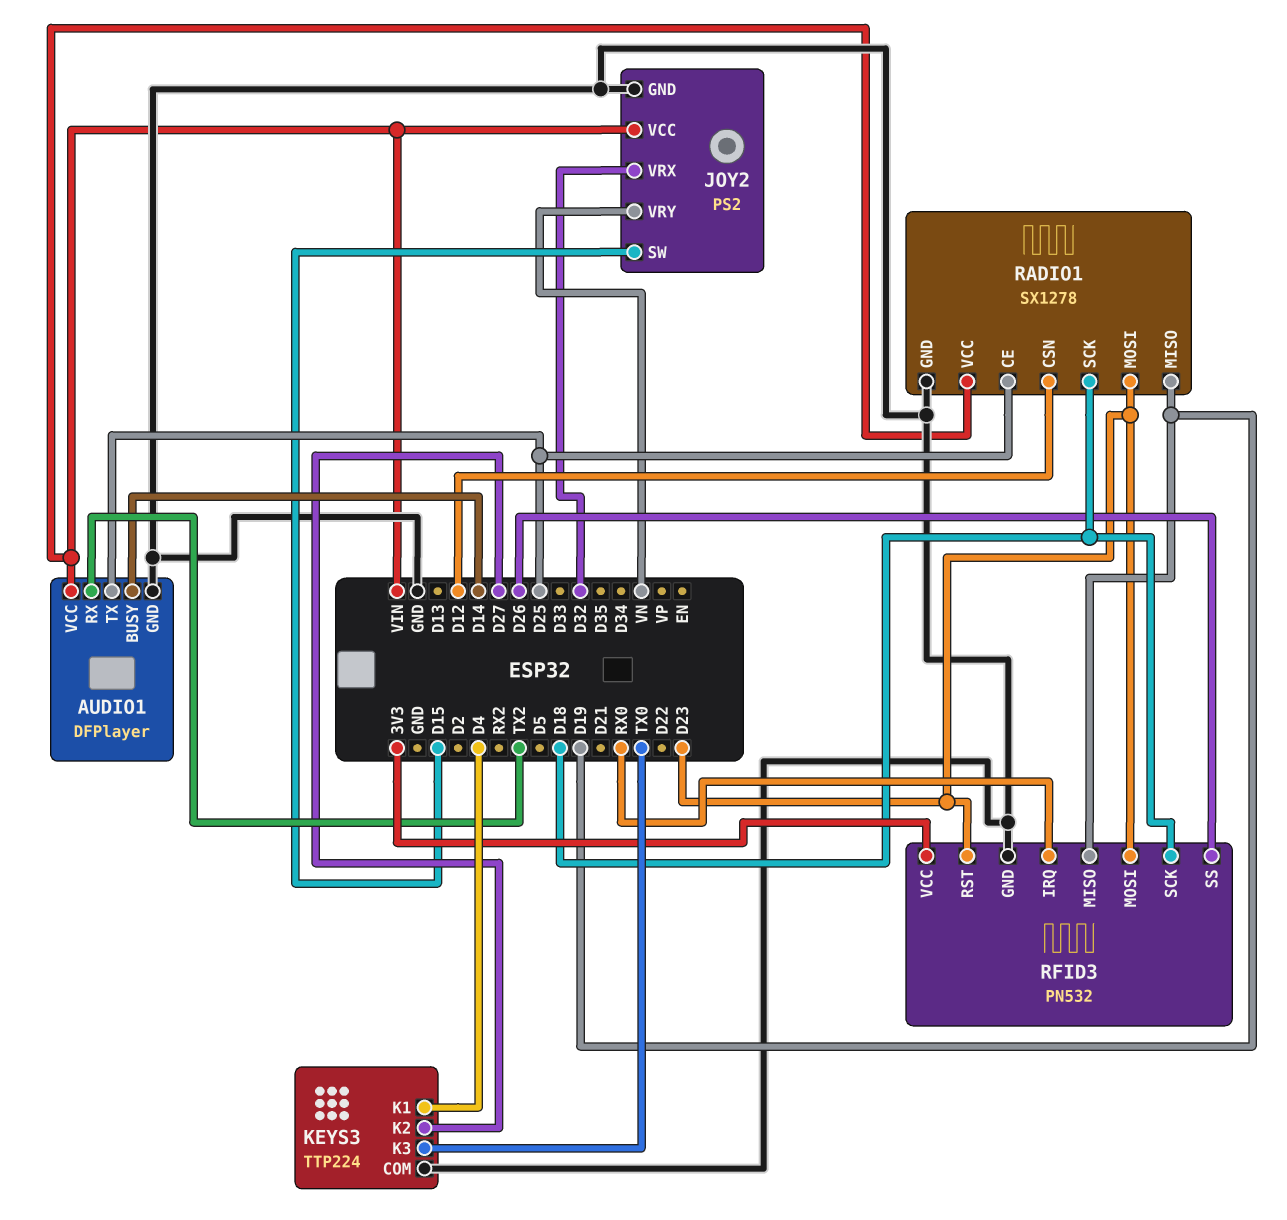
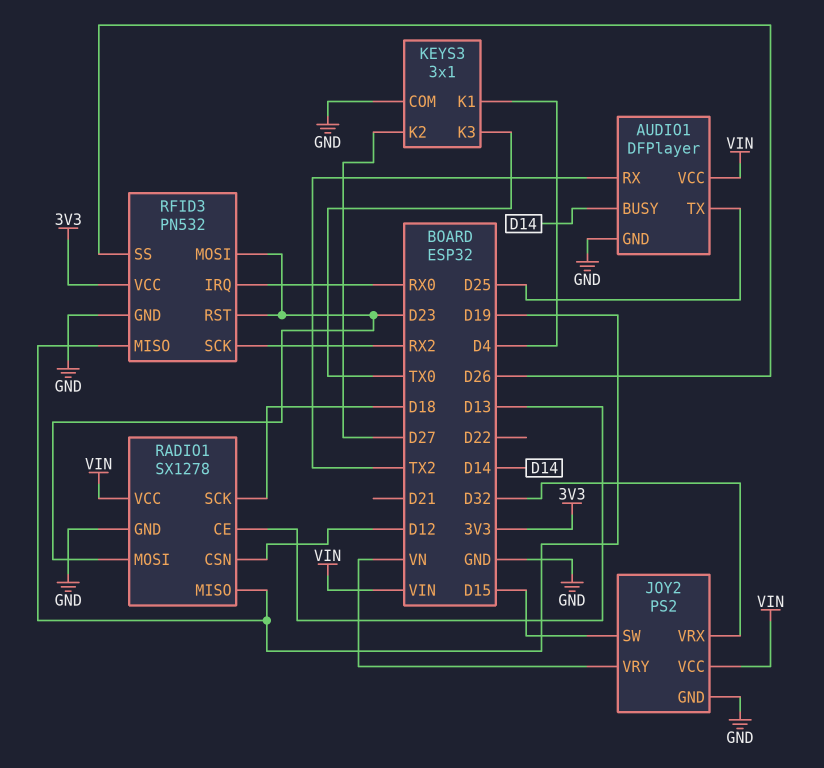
KEYS3: TTP224 -> 3x1
RADIO1 pin CE: D25 -> D13
RFID3 pin SCK: D18 -> RX2

